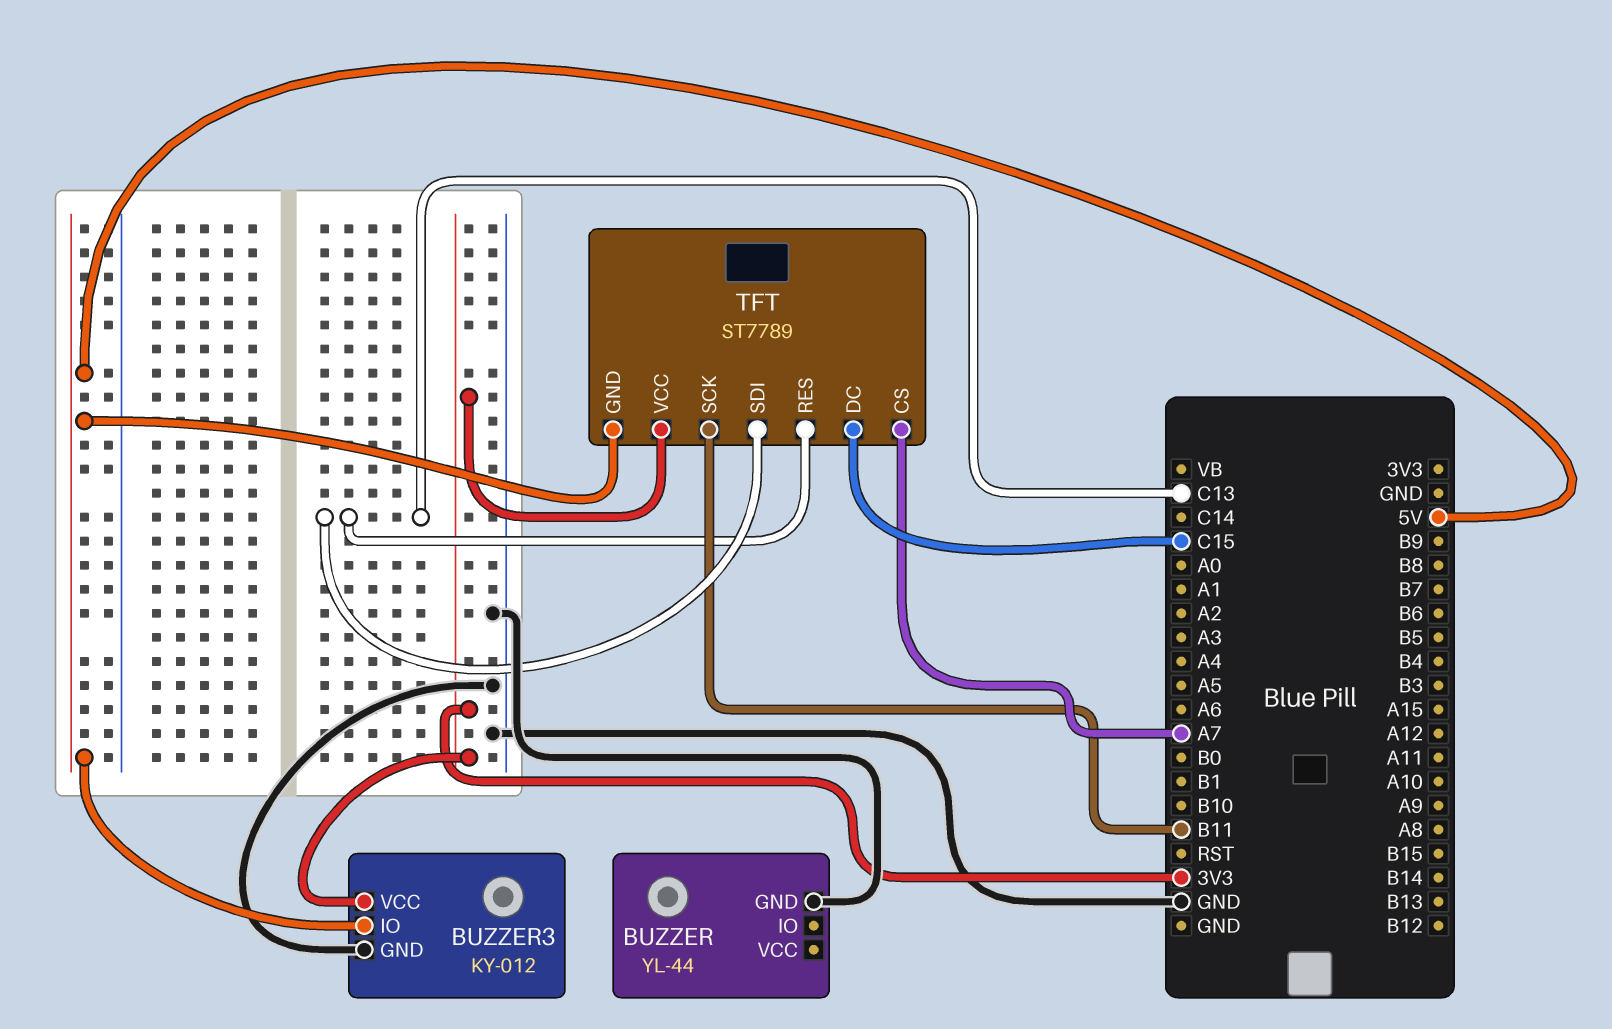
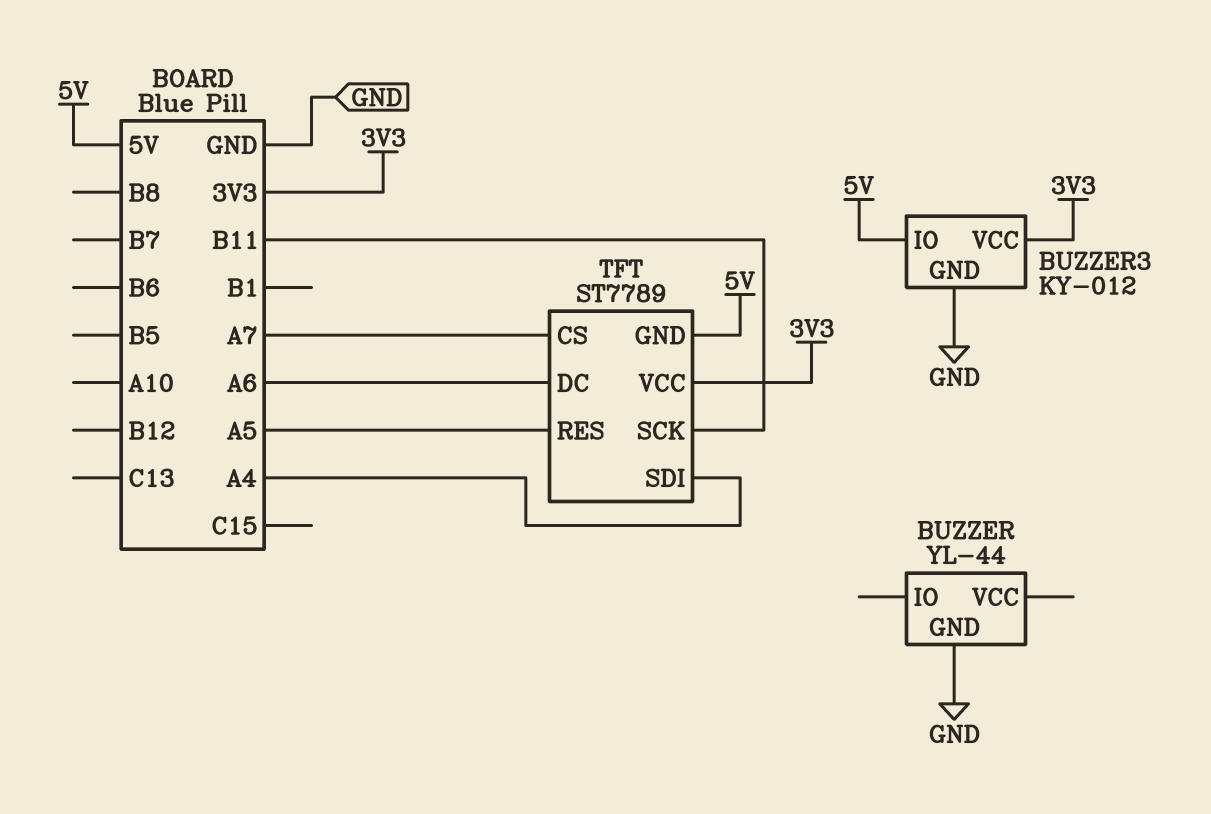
TFT pin DC: C15 -> A6
TFT pin RES: C13 -> A5
TFT pin SDI: C13 -> A4

